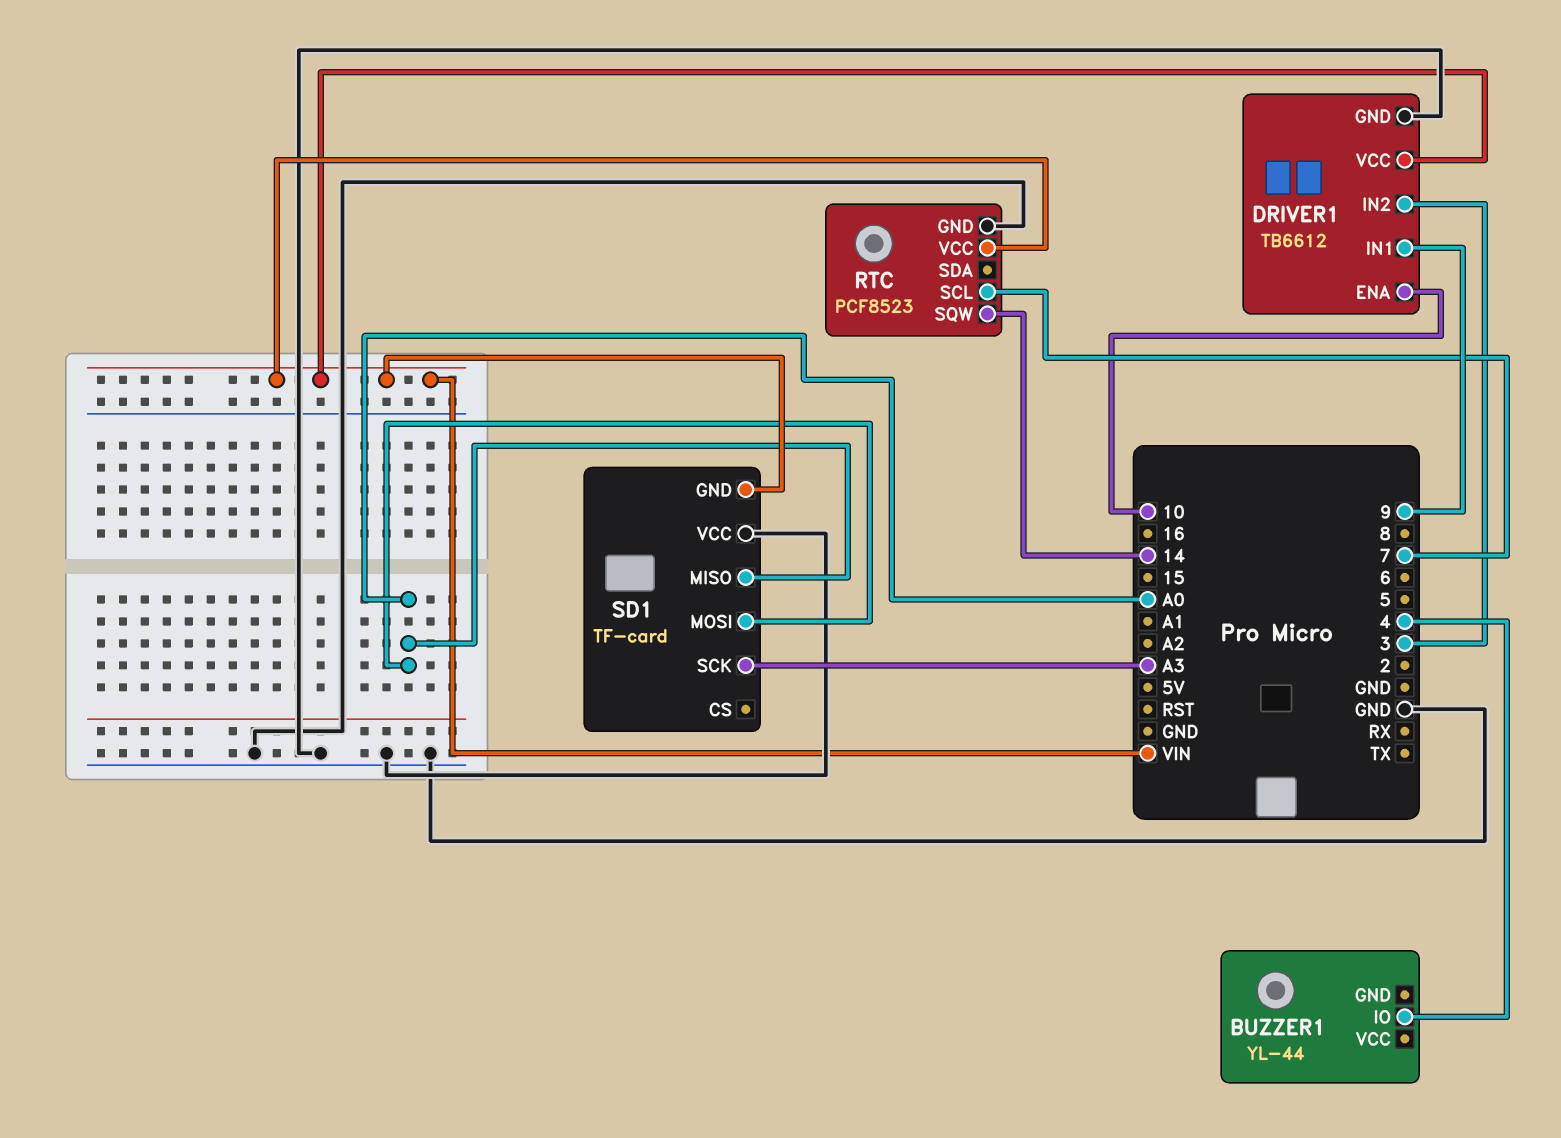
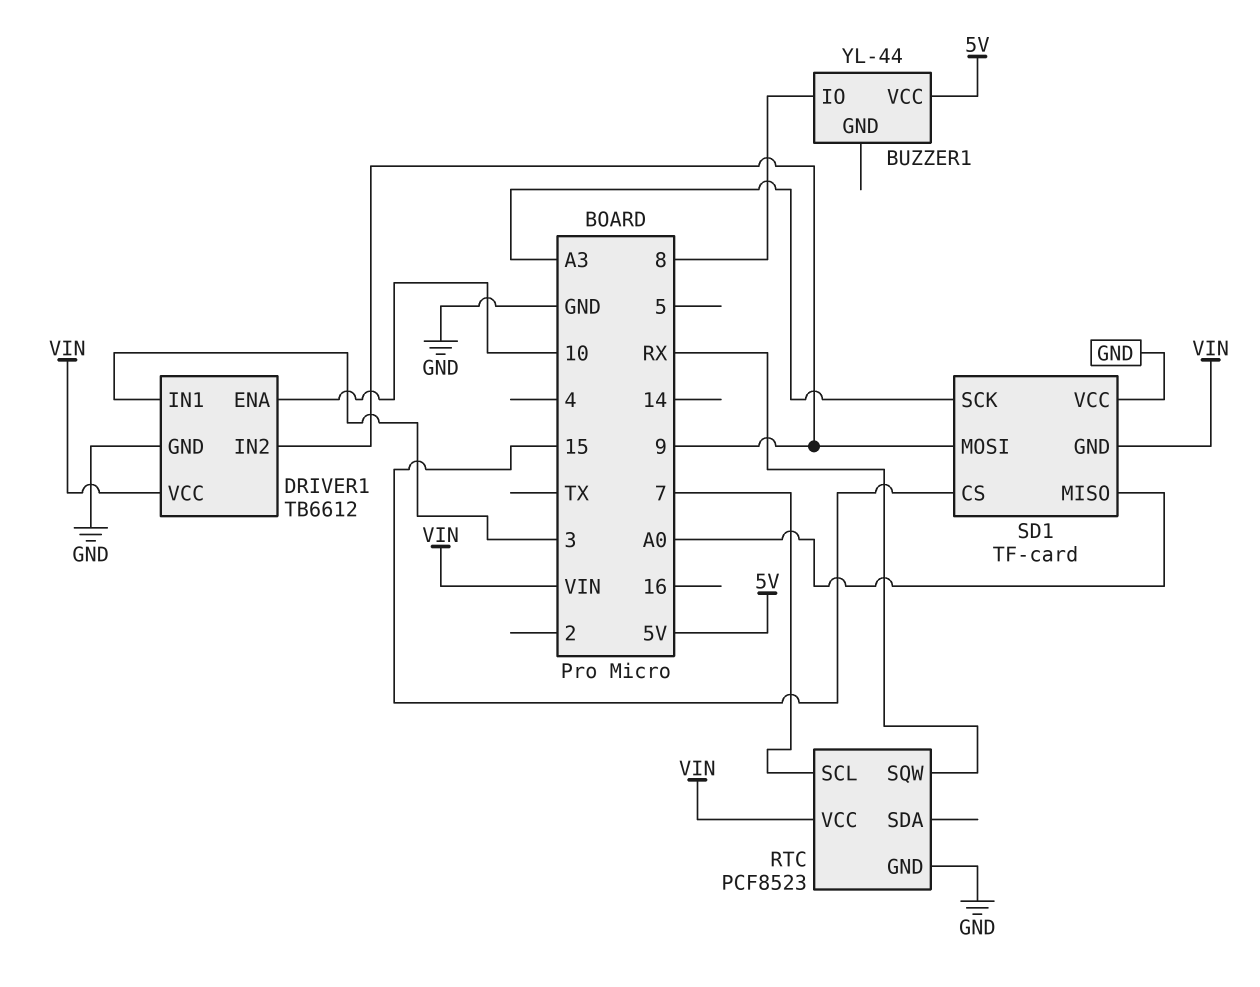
BUZZER1 pin IO: 4 -> 8
BUZZER1 pin VCC: none -> 5V
DRIVER1 pin IN1: 9 -> 3
DRIVER1 pin IN2: 3 -> 9
RTC pin SQW: 14 -> RX
SD1 pin CS: none -> 15
SD1 pin MOSI: A0 -> 9

